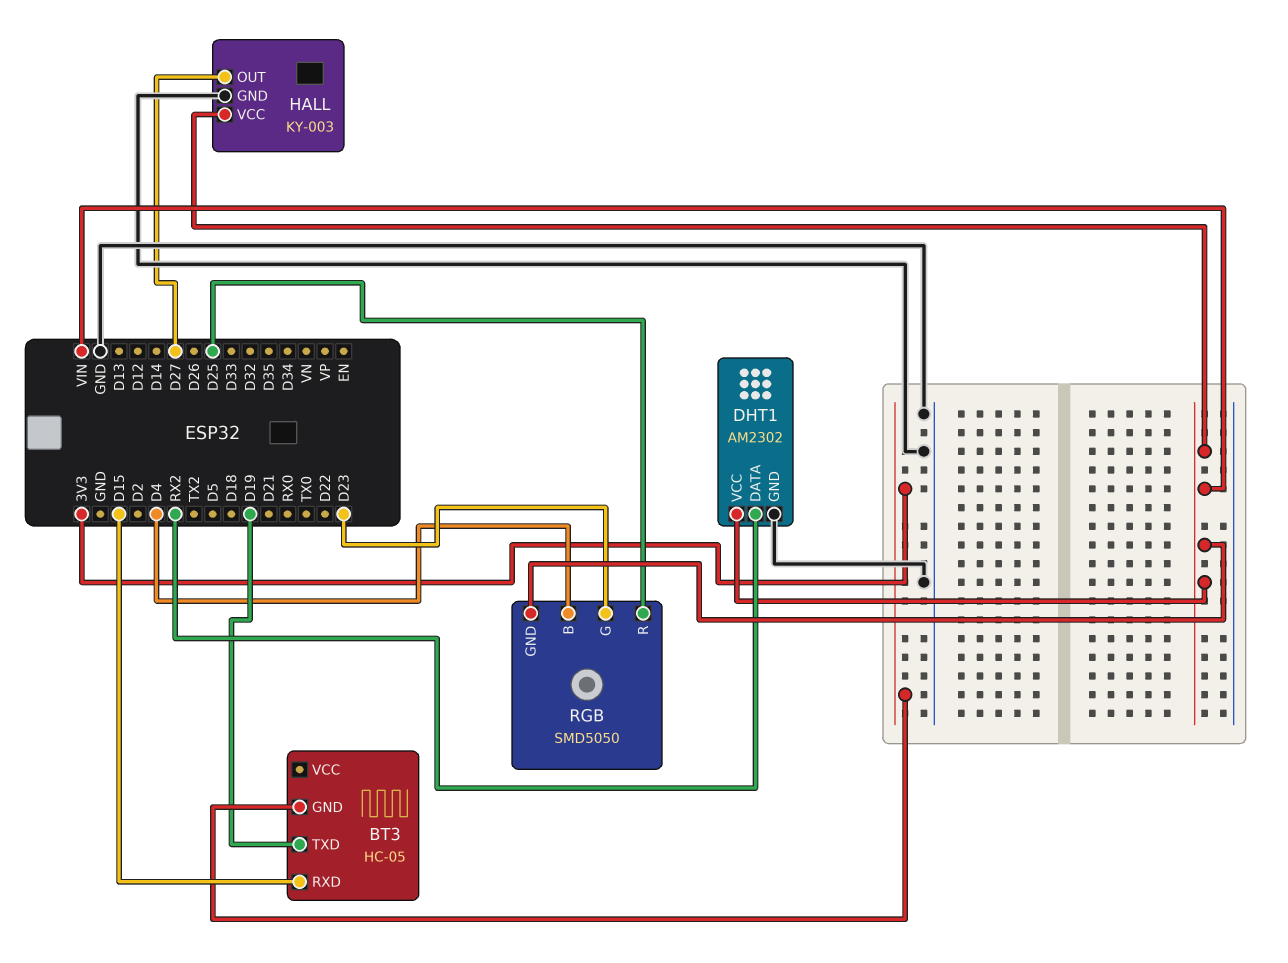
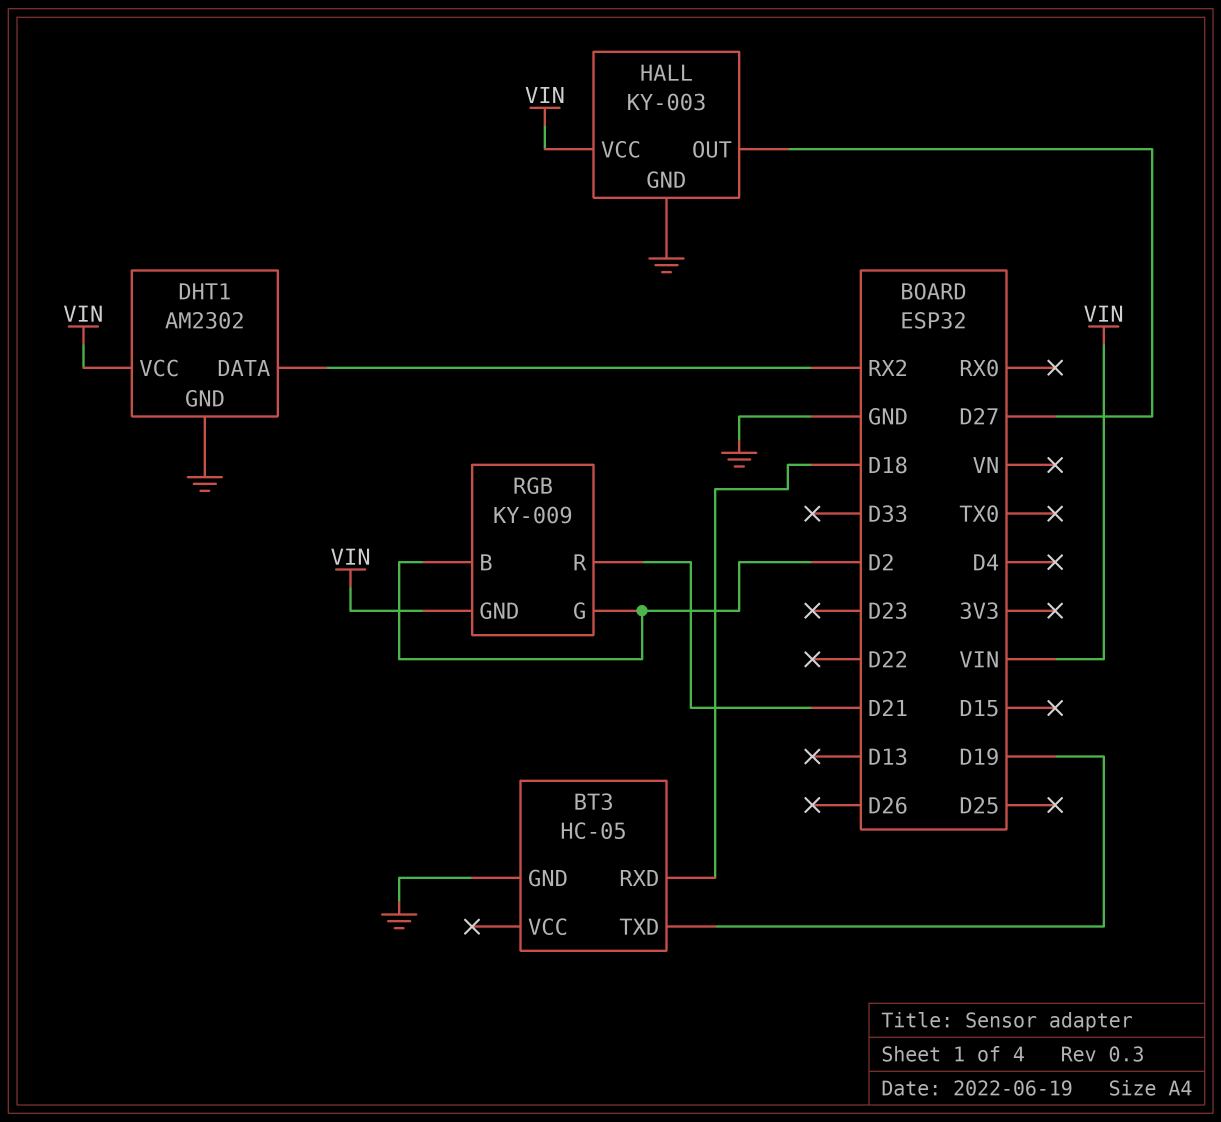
BT3 pin GND: 3V3 -> GND
BT3 pin RXD: D15 -> D18
RGB: SMD5050 -> KY-009
RGB pin B: D4 -> D2
RGB pin G: D23 -> D2
RGB pin R: D25 -> D21

